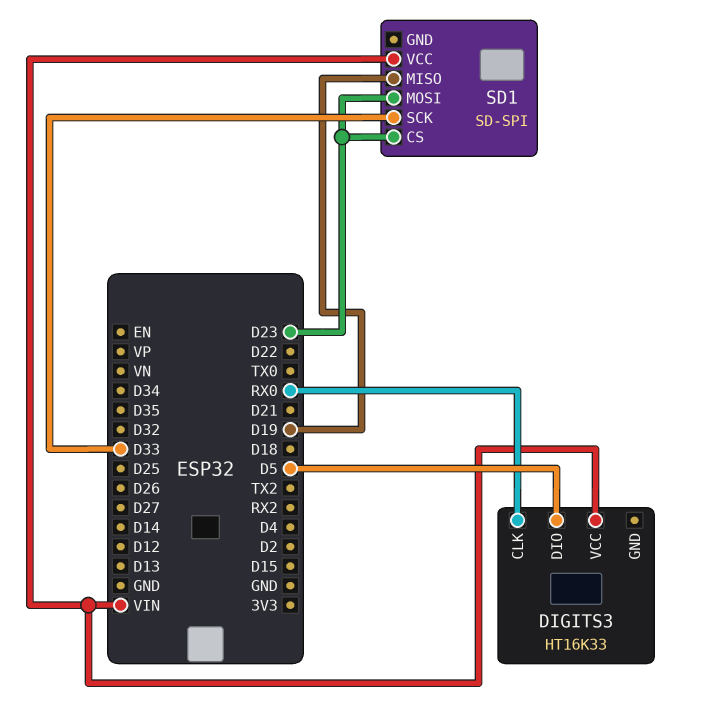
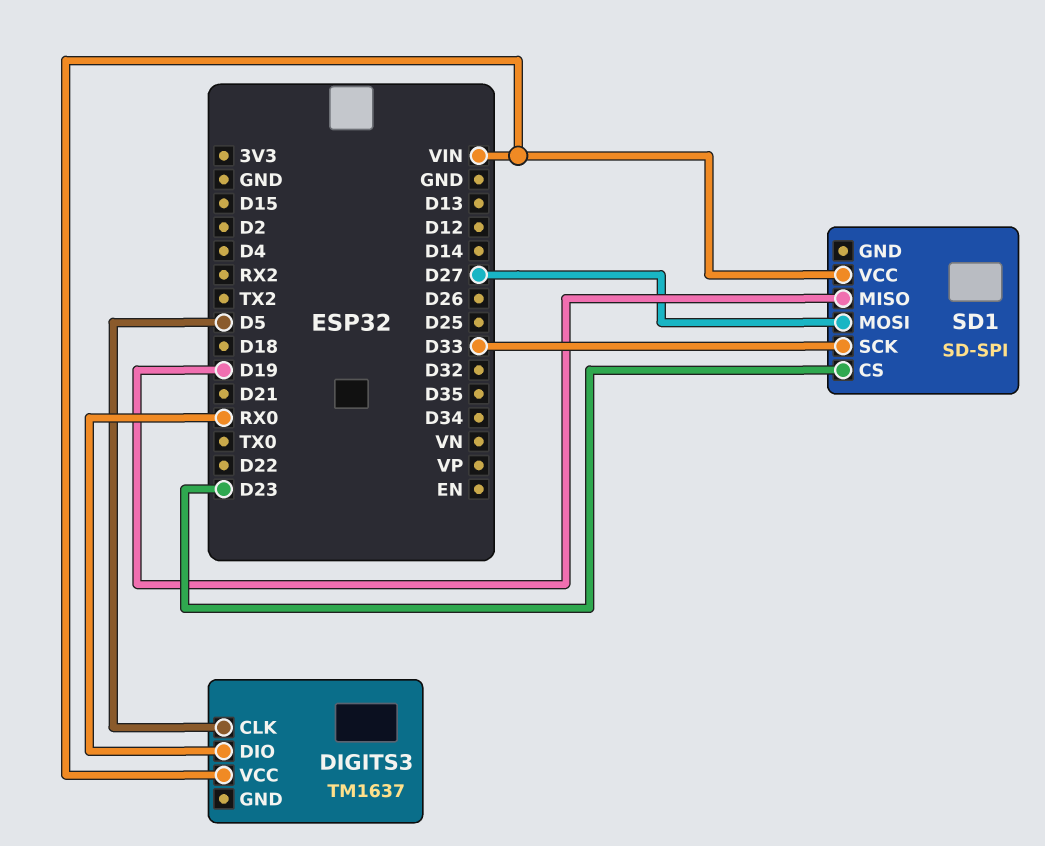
DIGITS3: HT16K33 -> TM1637
DIGITS3 pin CLK: RX0 -> D5
DIGITS3 pin DIO: D5 -> RX0
SD1 pin MOSI: D23 -> D27

